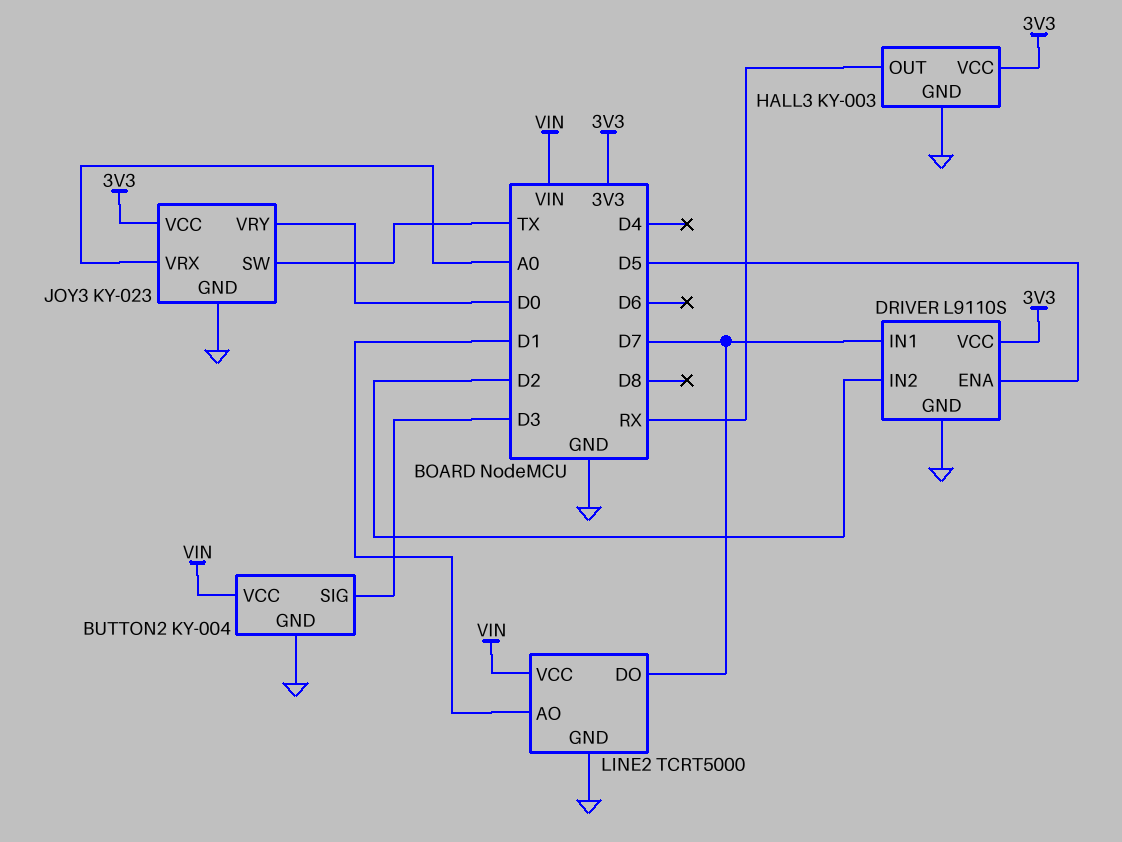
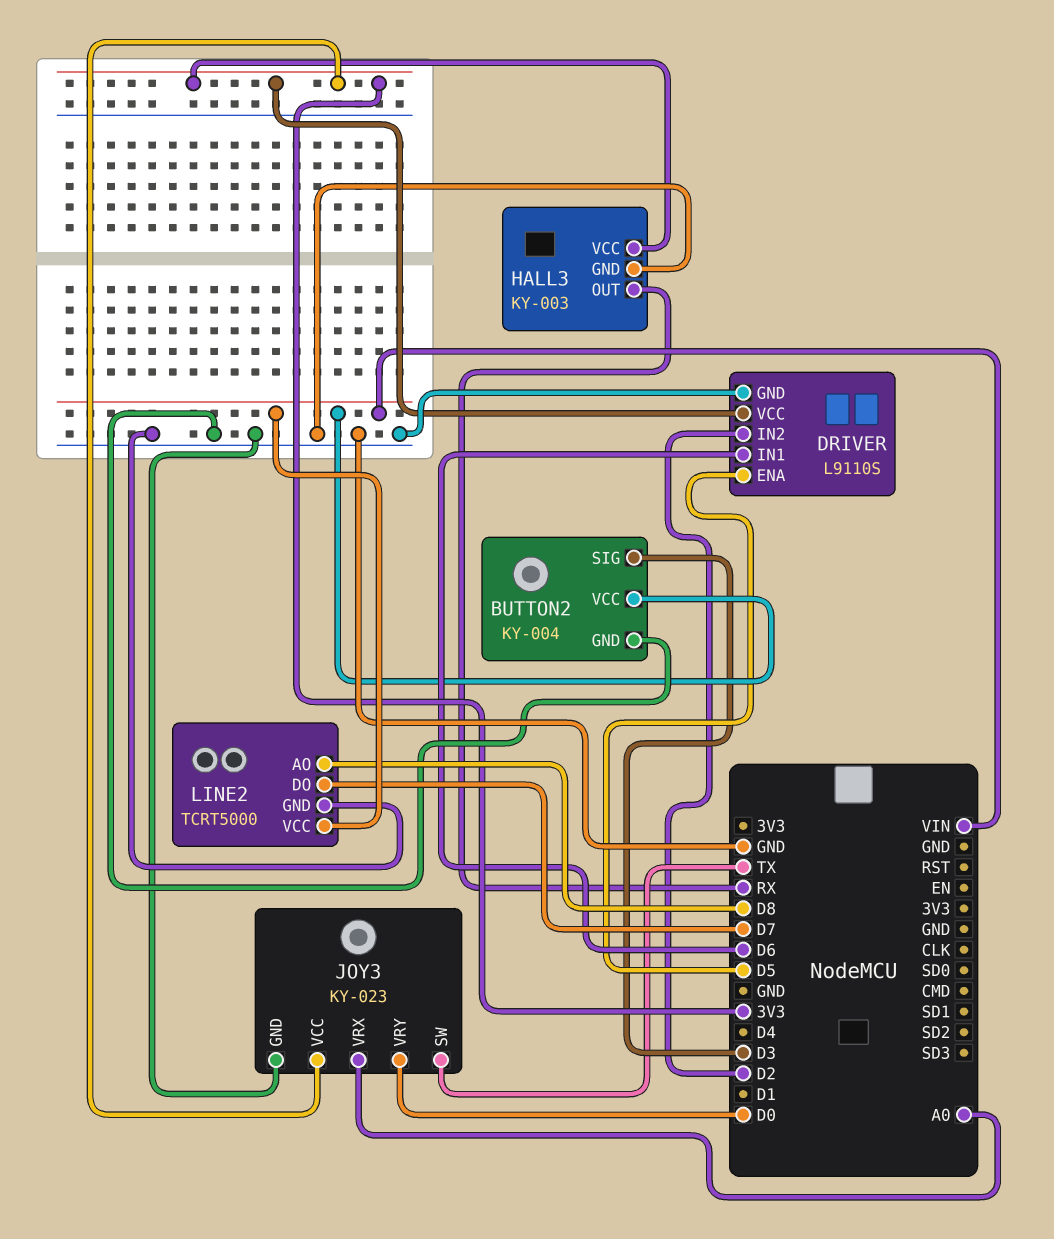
DRIVER pin IN1: D7 -> D6
LINE2 pin AO: D1 -> D8

